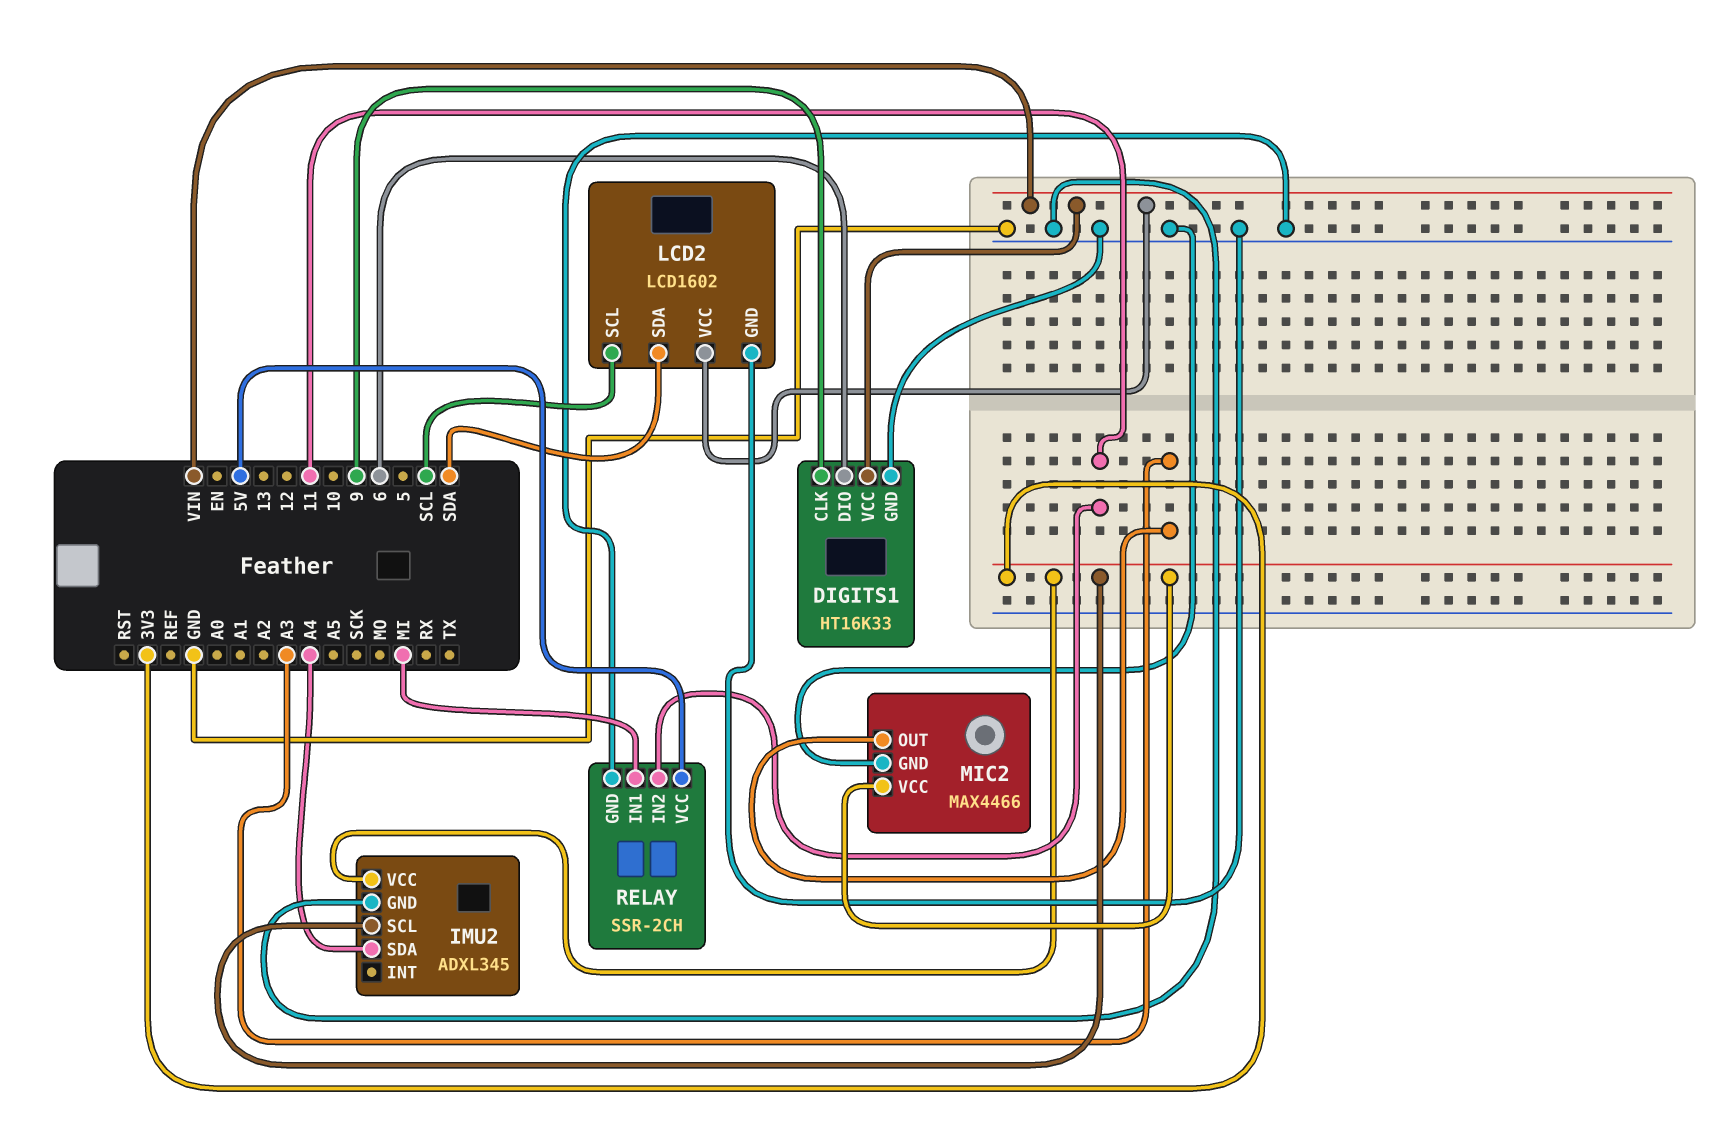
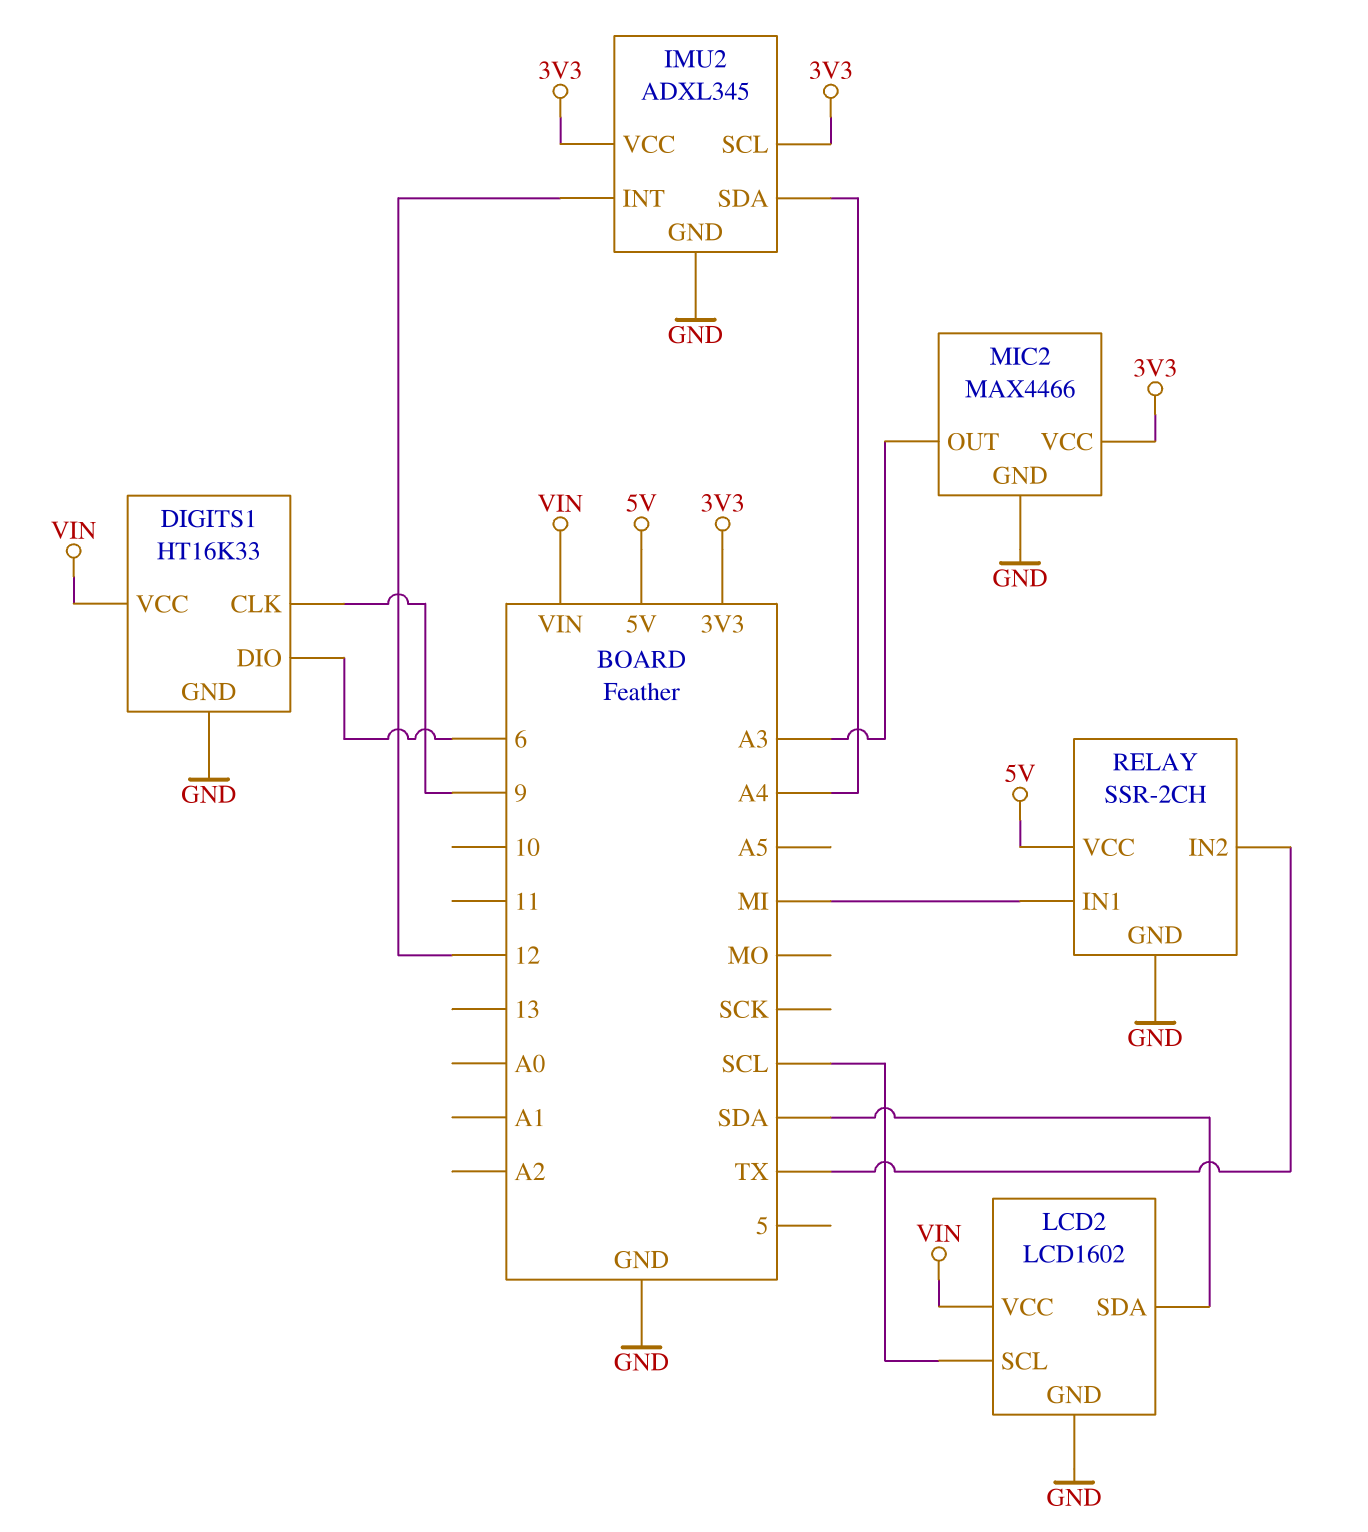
IMU2 pin INT: none -> 12
RELAY pin IN2: 11 -> TX

